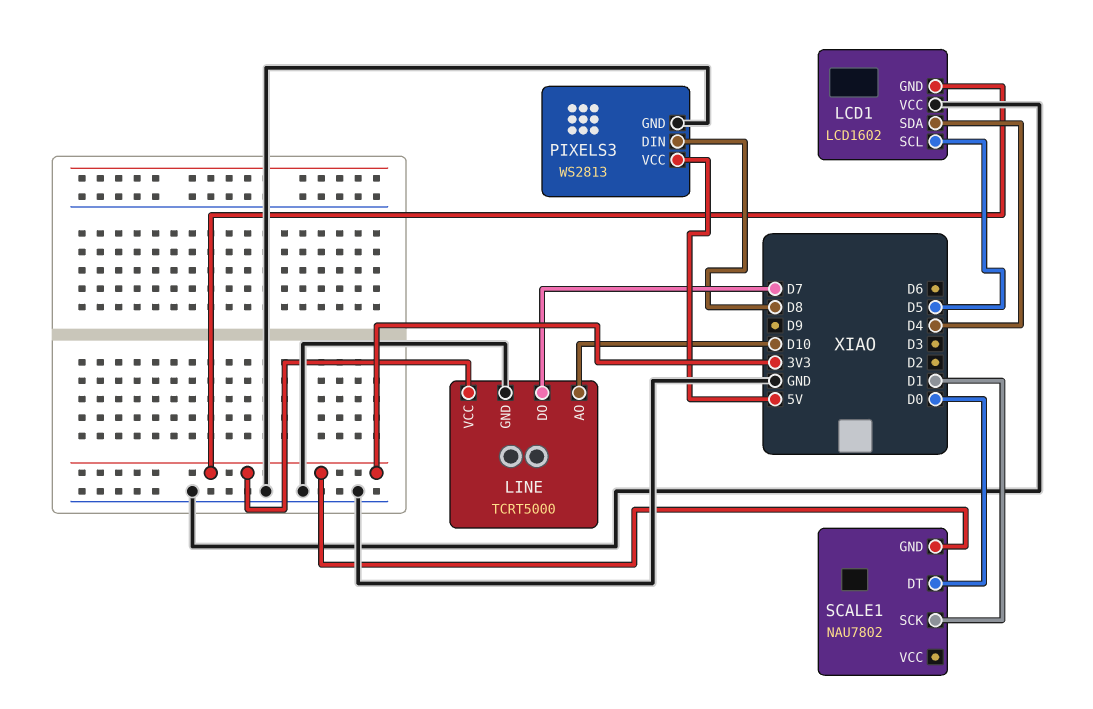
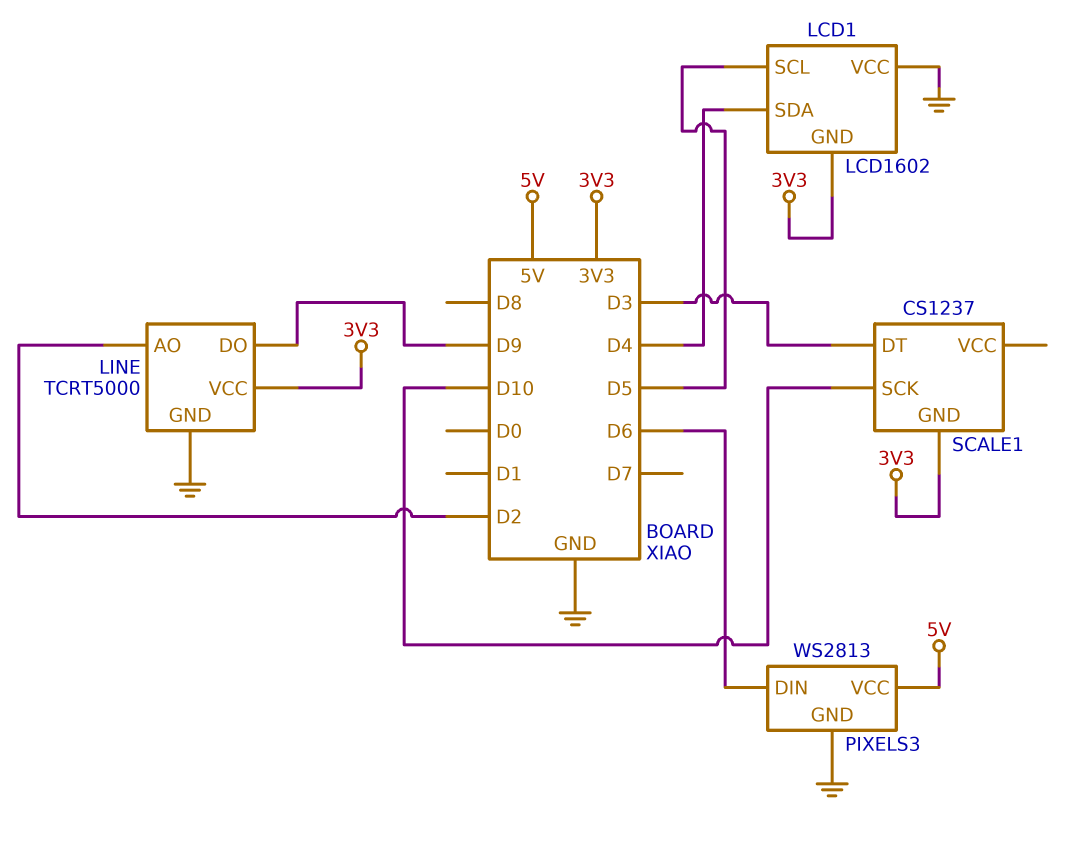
LINE pin AO: D10 -> D2
LINE pin DO: D7 -> D9
PIXELS3 pin DIN: D8 -> D6
SCALE1: NAU7802 -> CS1237
SCALE1 pin DT: D0 -> D3
SCALE1 pin SCK: D1 -> D10

